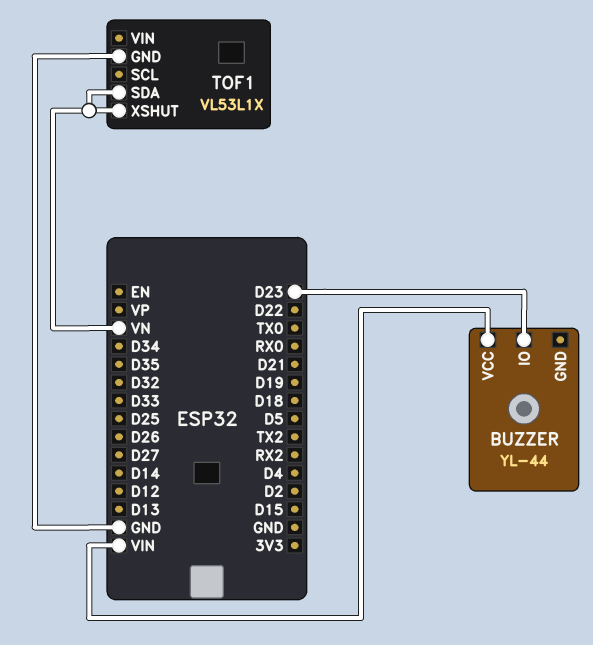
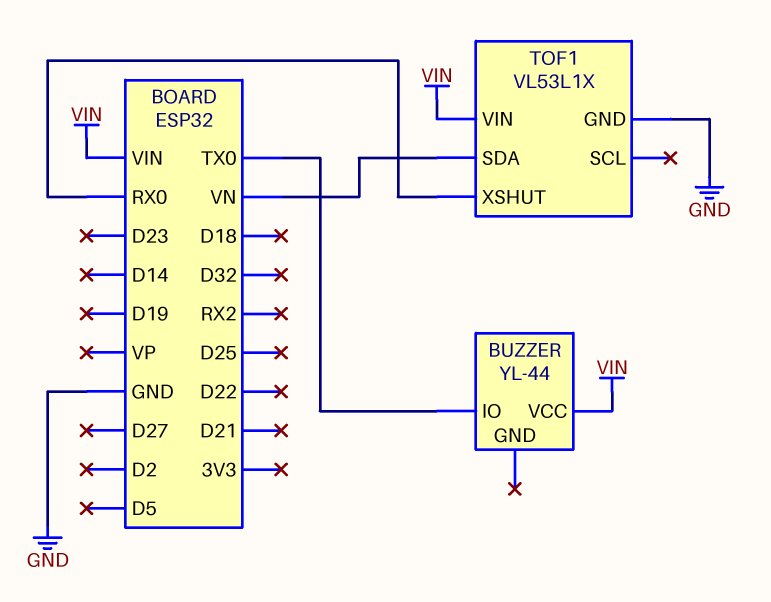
BUZZER pin IO: D23 -> TX0
TOF1 pin VIN: none -> VIN
TOF1 pin XSHUT: VN -> RX0

